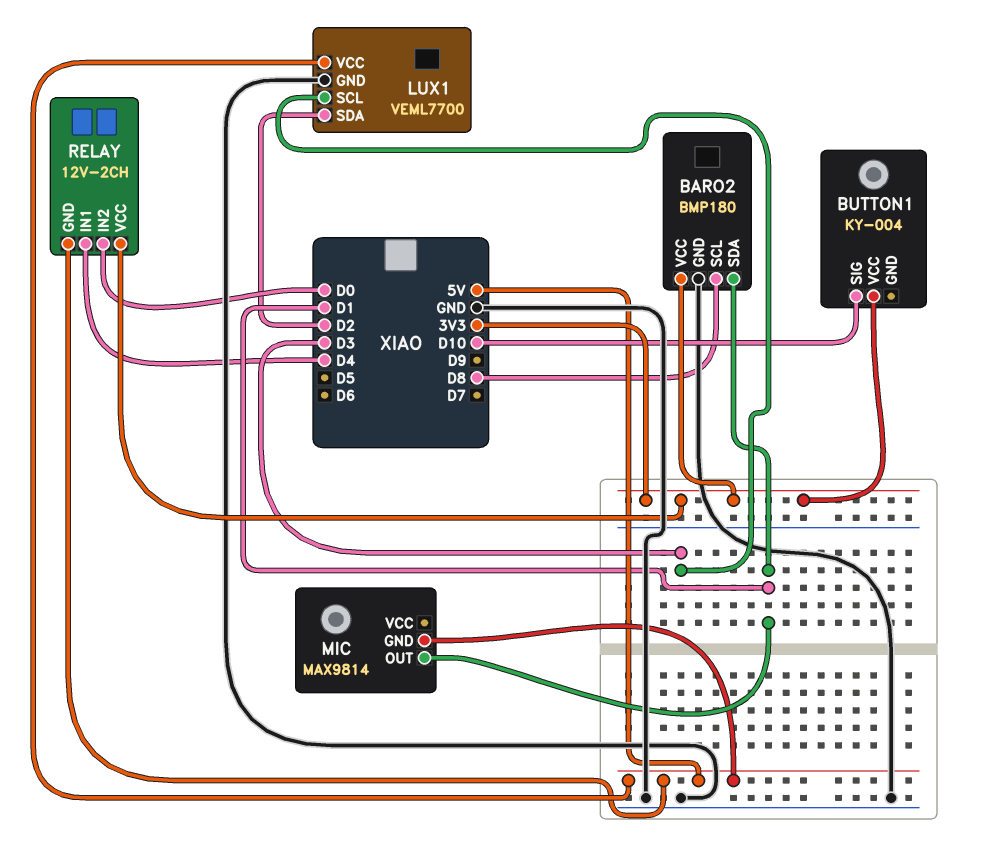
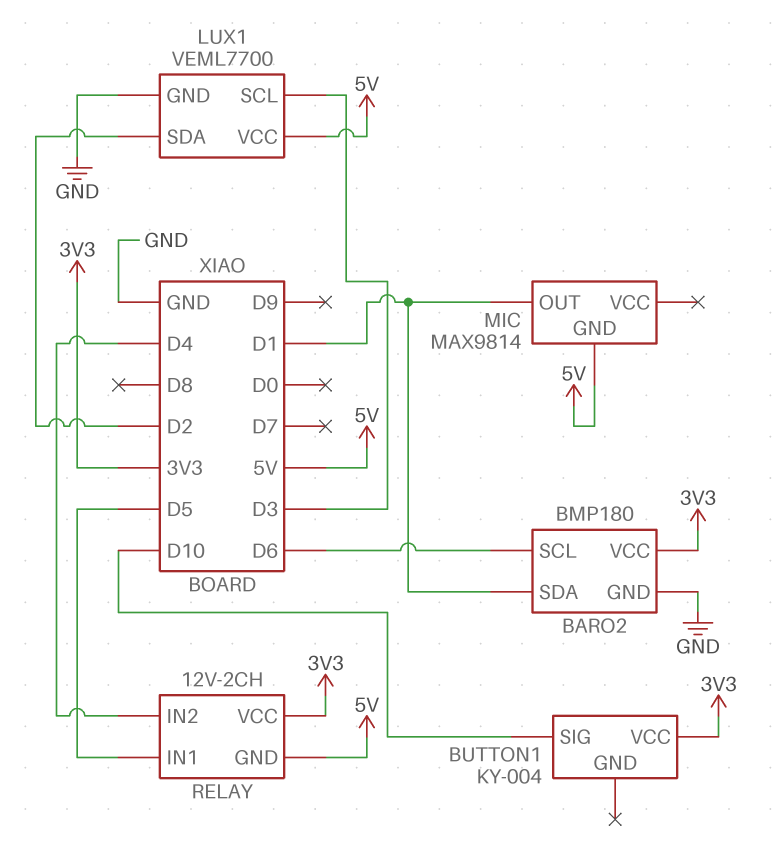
BARO2 pin SCL: D8 -> D6
RELAY pin IN1: D4 -> D5
RELAY pin IN2: D0 -> D4

